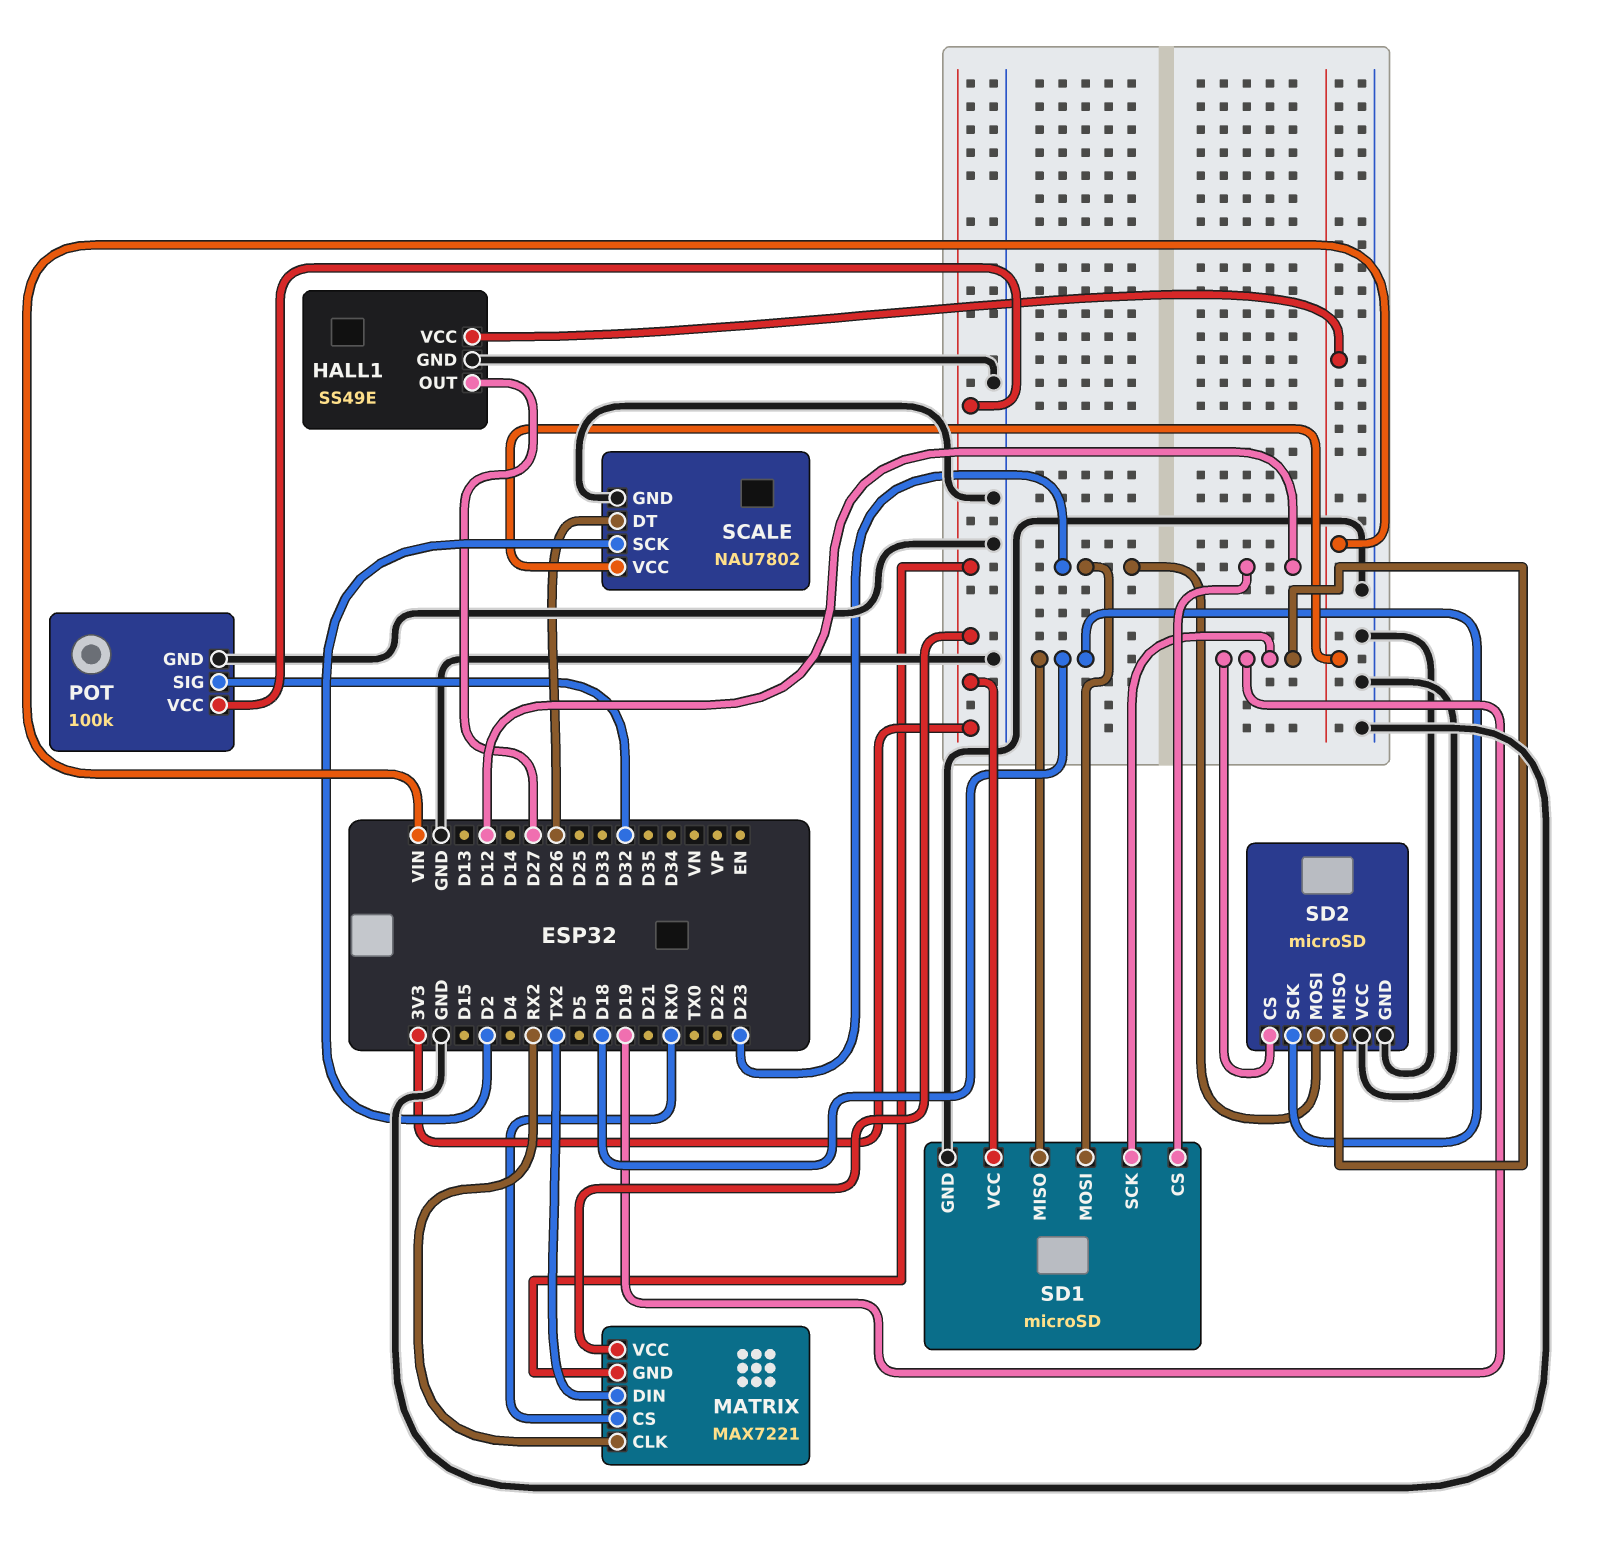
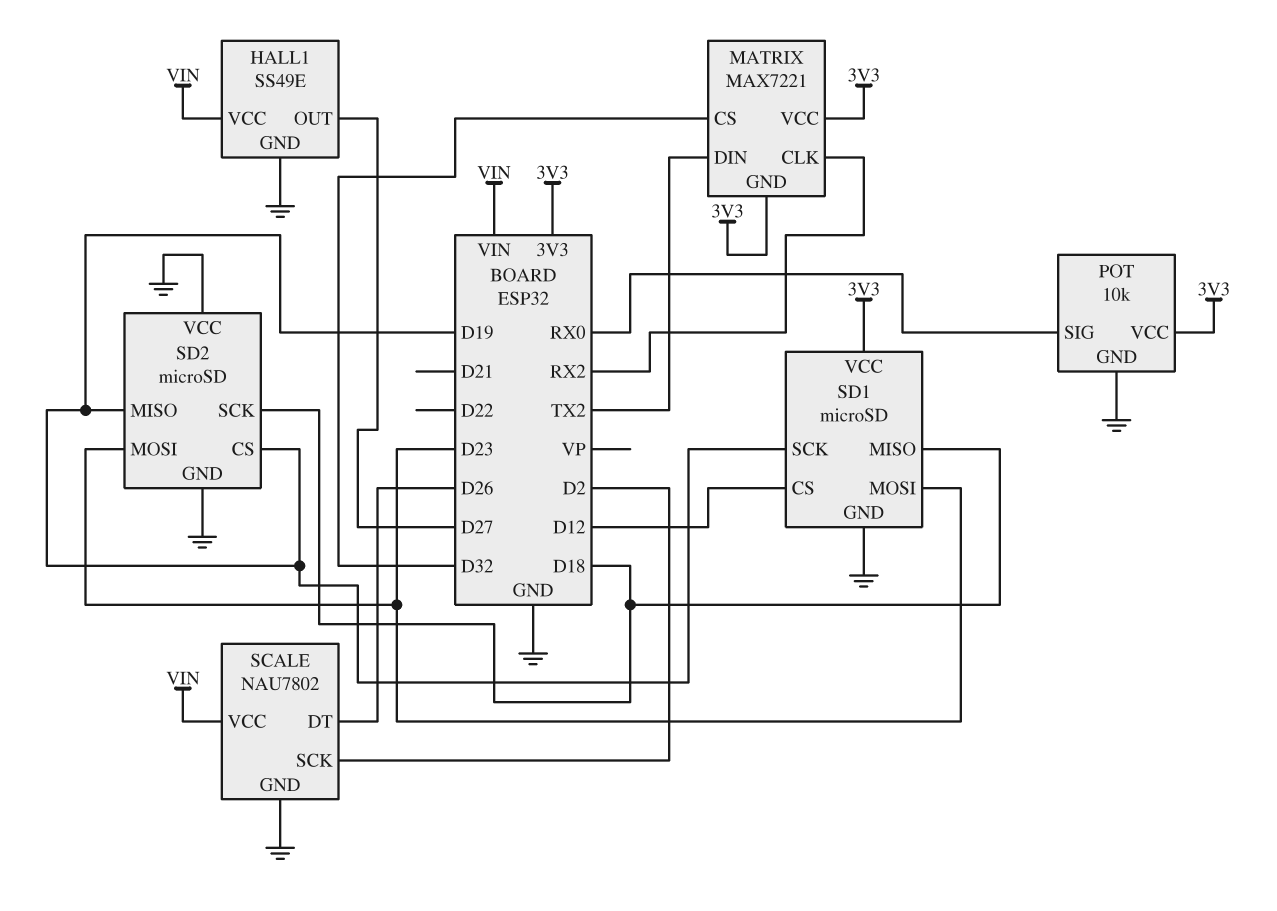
MATRIX pin CS: RX0 -> D32
POT: 100k -> 10k
POT pin SIG: D32 -> RX0

